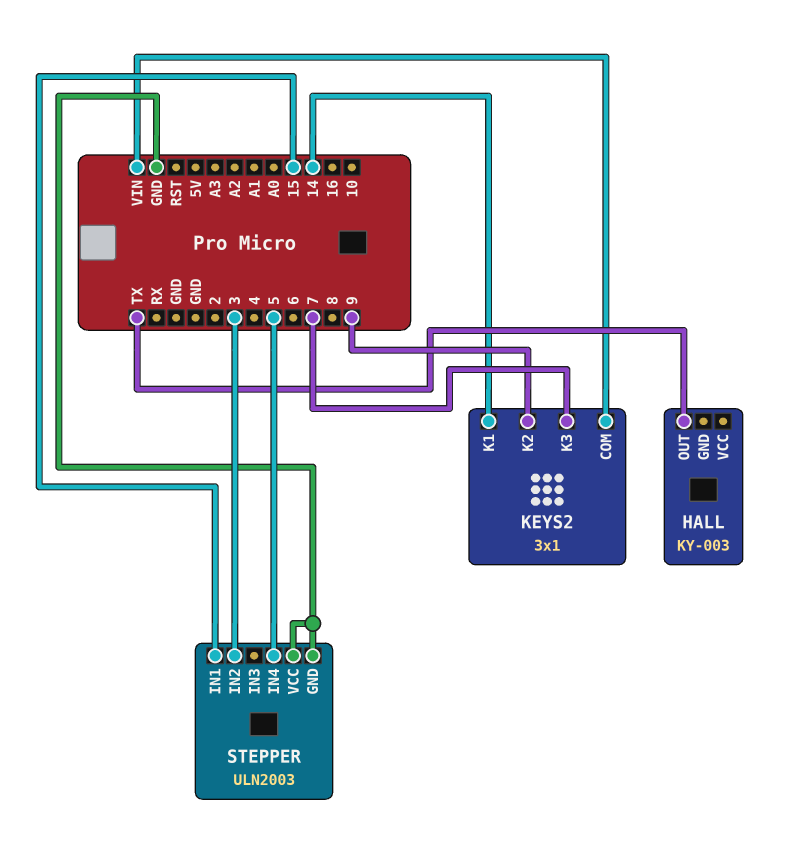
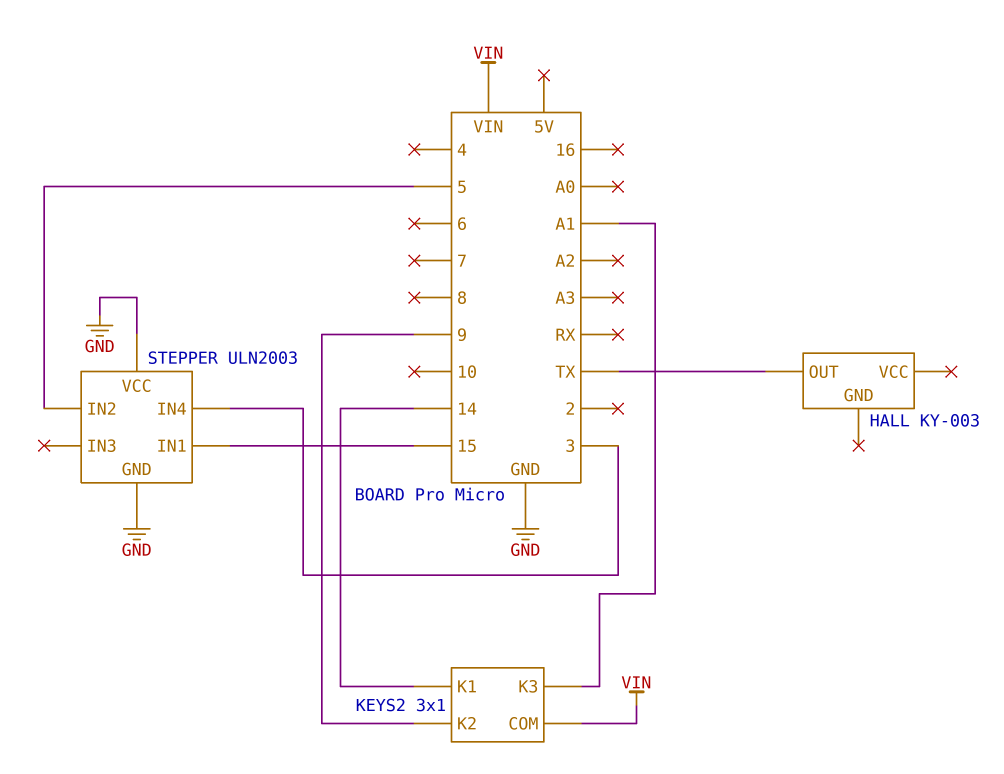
KEYS2 pin K3: 7 -> A1
STEPPER pin IN2: 3 -> 5
STEPPER pin IN4: 5 -> 3

